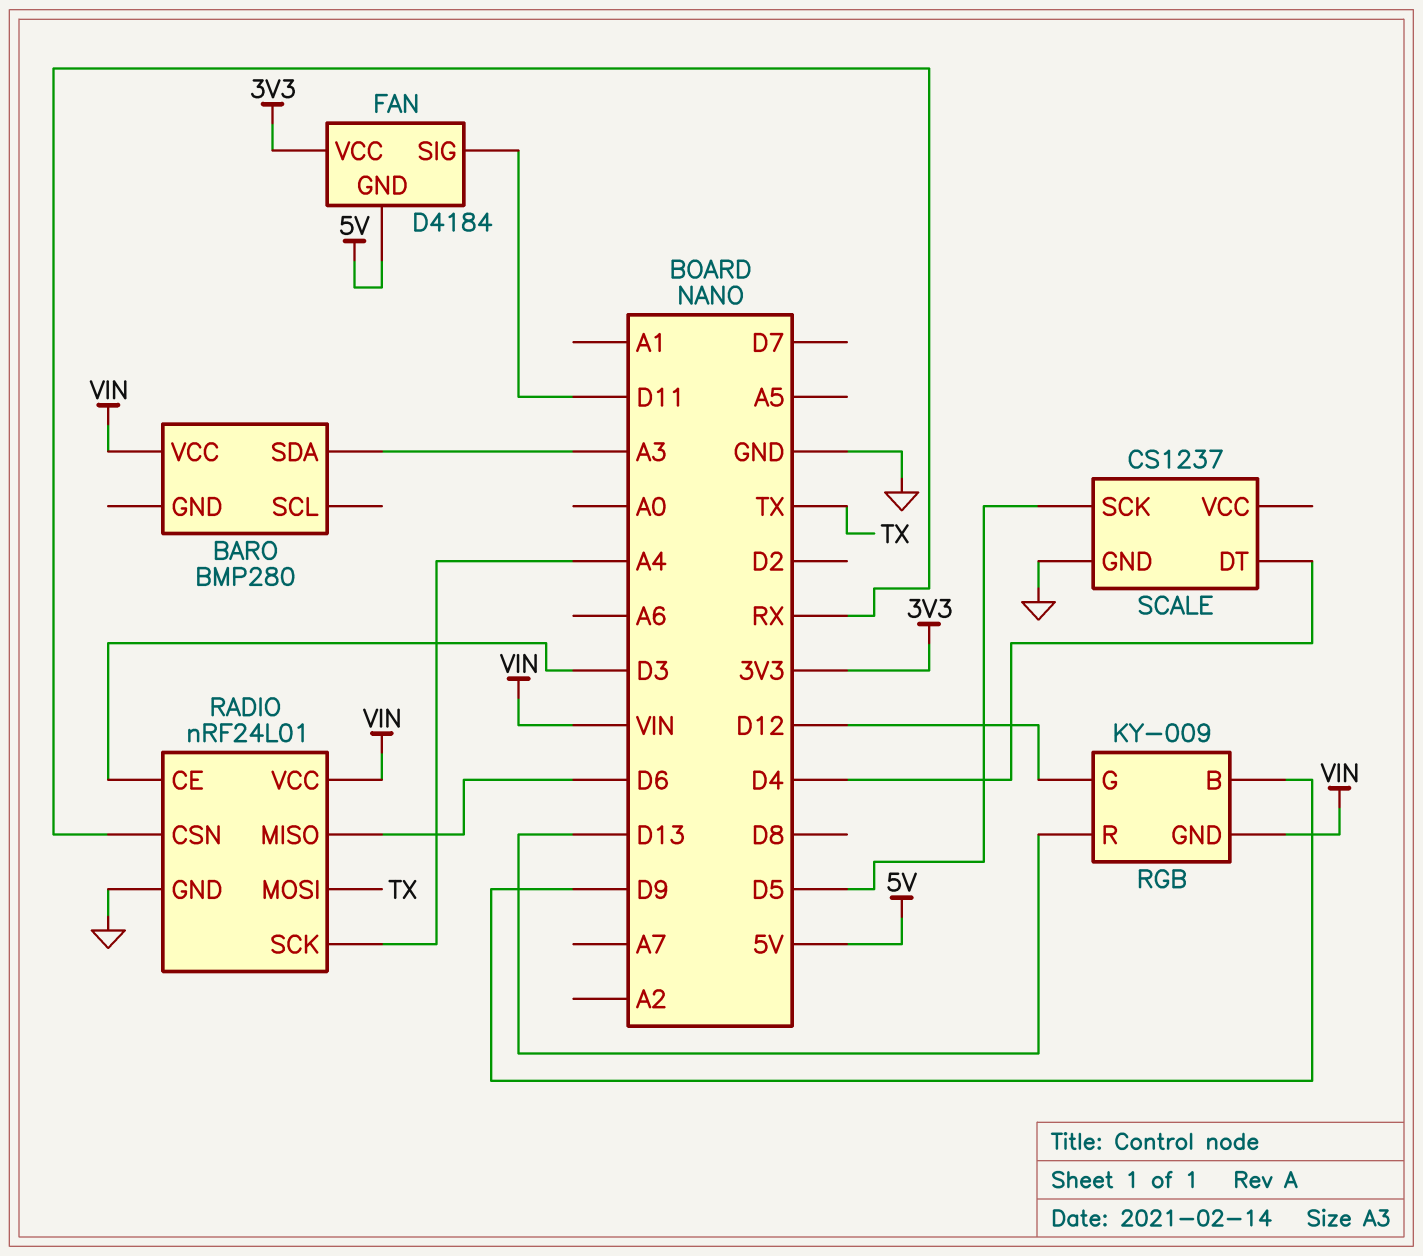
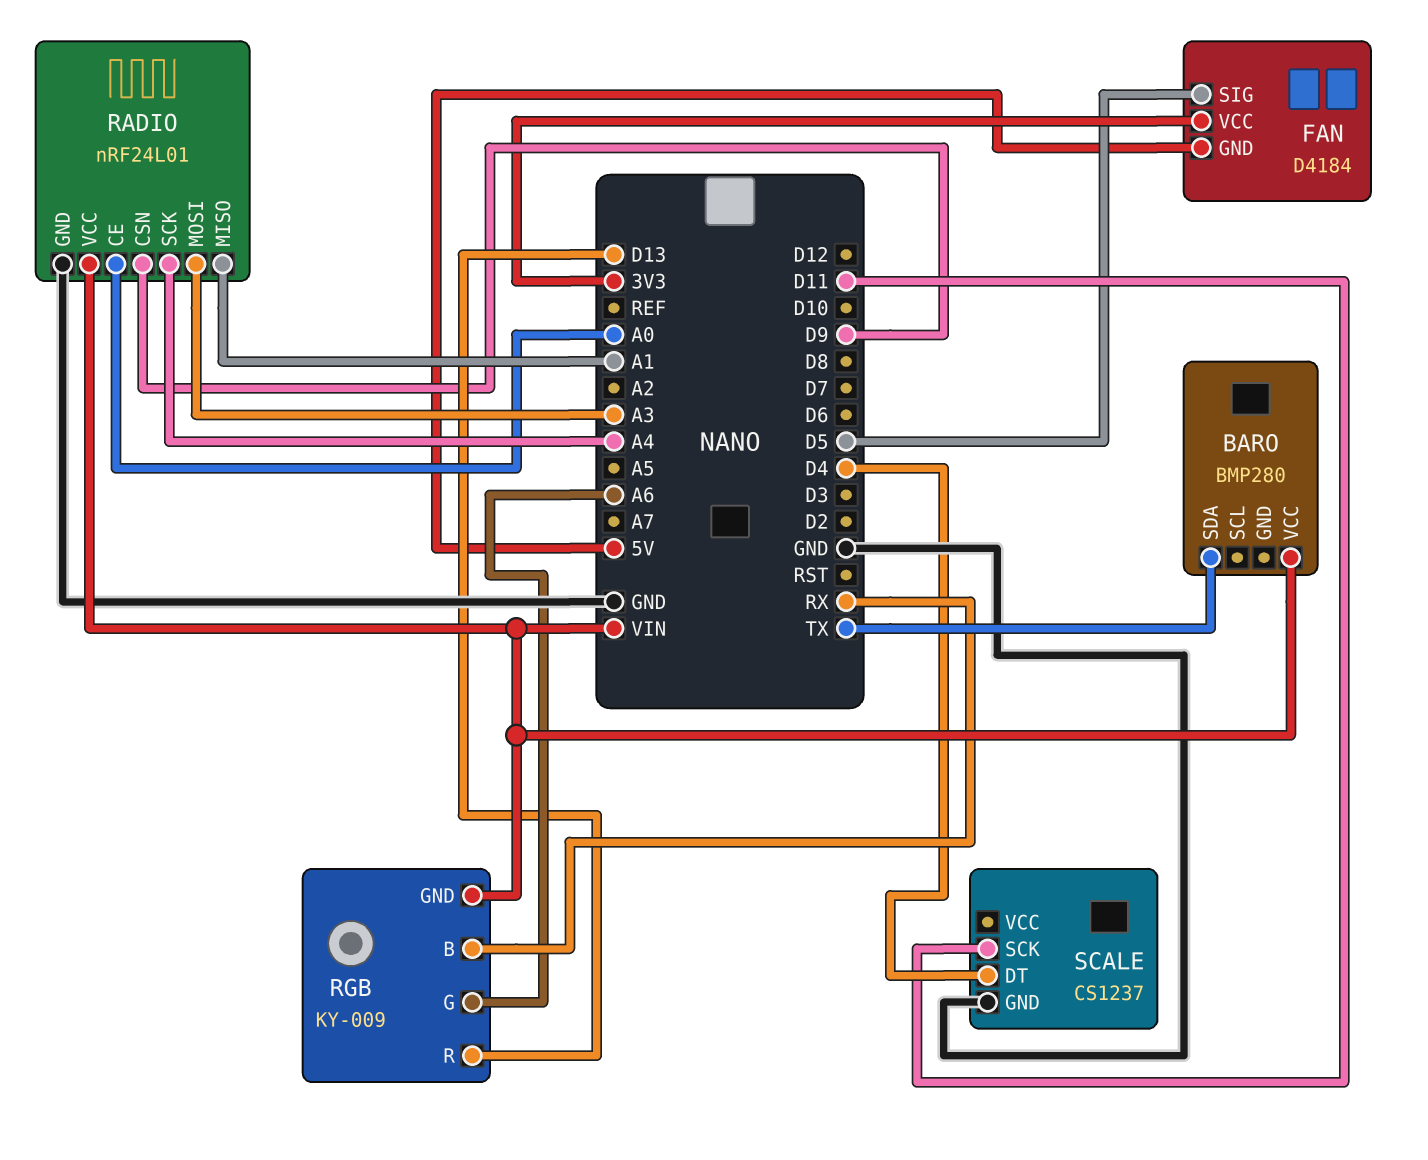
BARO pin SDA: A3 -> TX
FAN pin SIG: D11 -> D5
RADIO pin CE: D3 -> A0
RADIO pin CSN: RX -> D9
RADIO pin MISO: D6 -> A1
RADIO pin MOSI: TX -> A3
RGB pin B: D9 -> RX
RGB pin G: D12 -> A6
SCALE pin SCK: D5 -> D11

